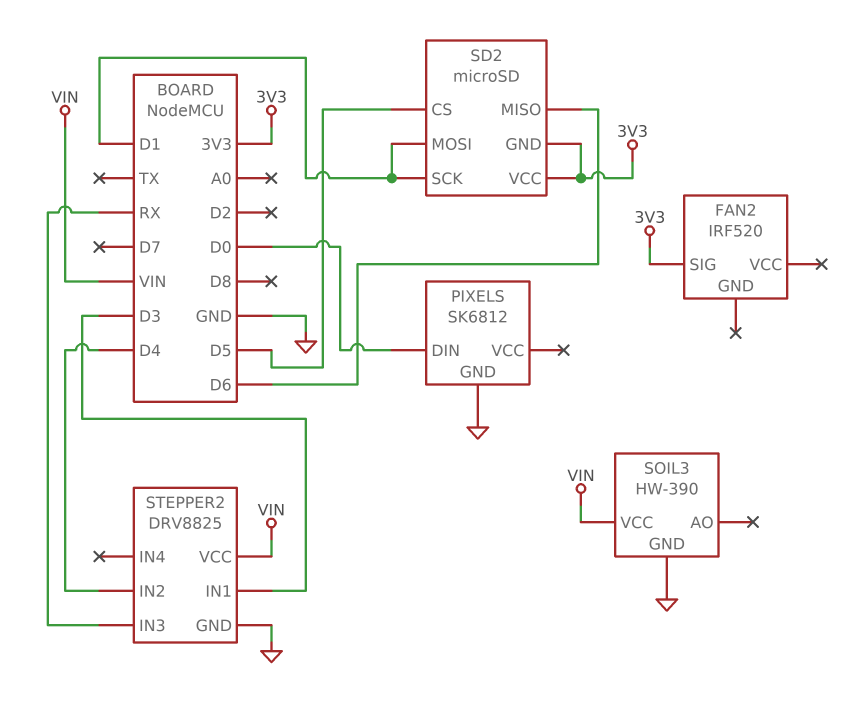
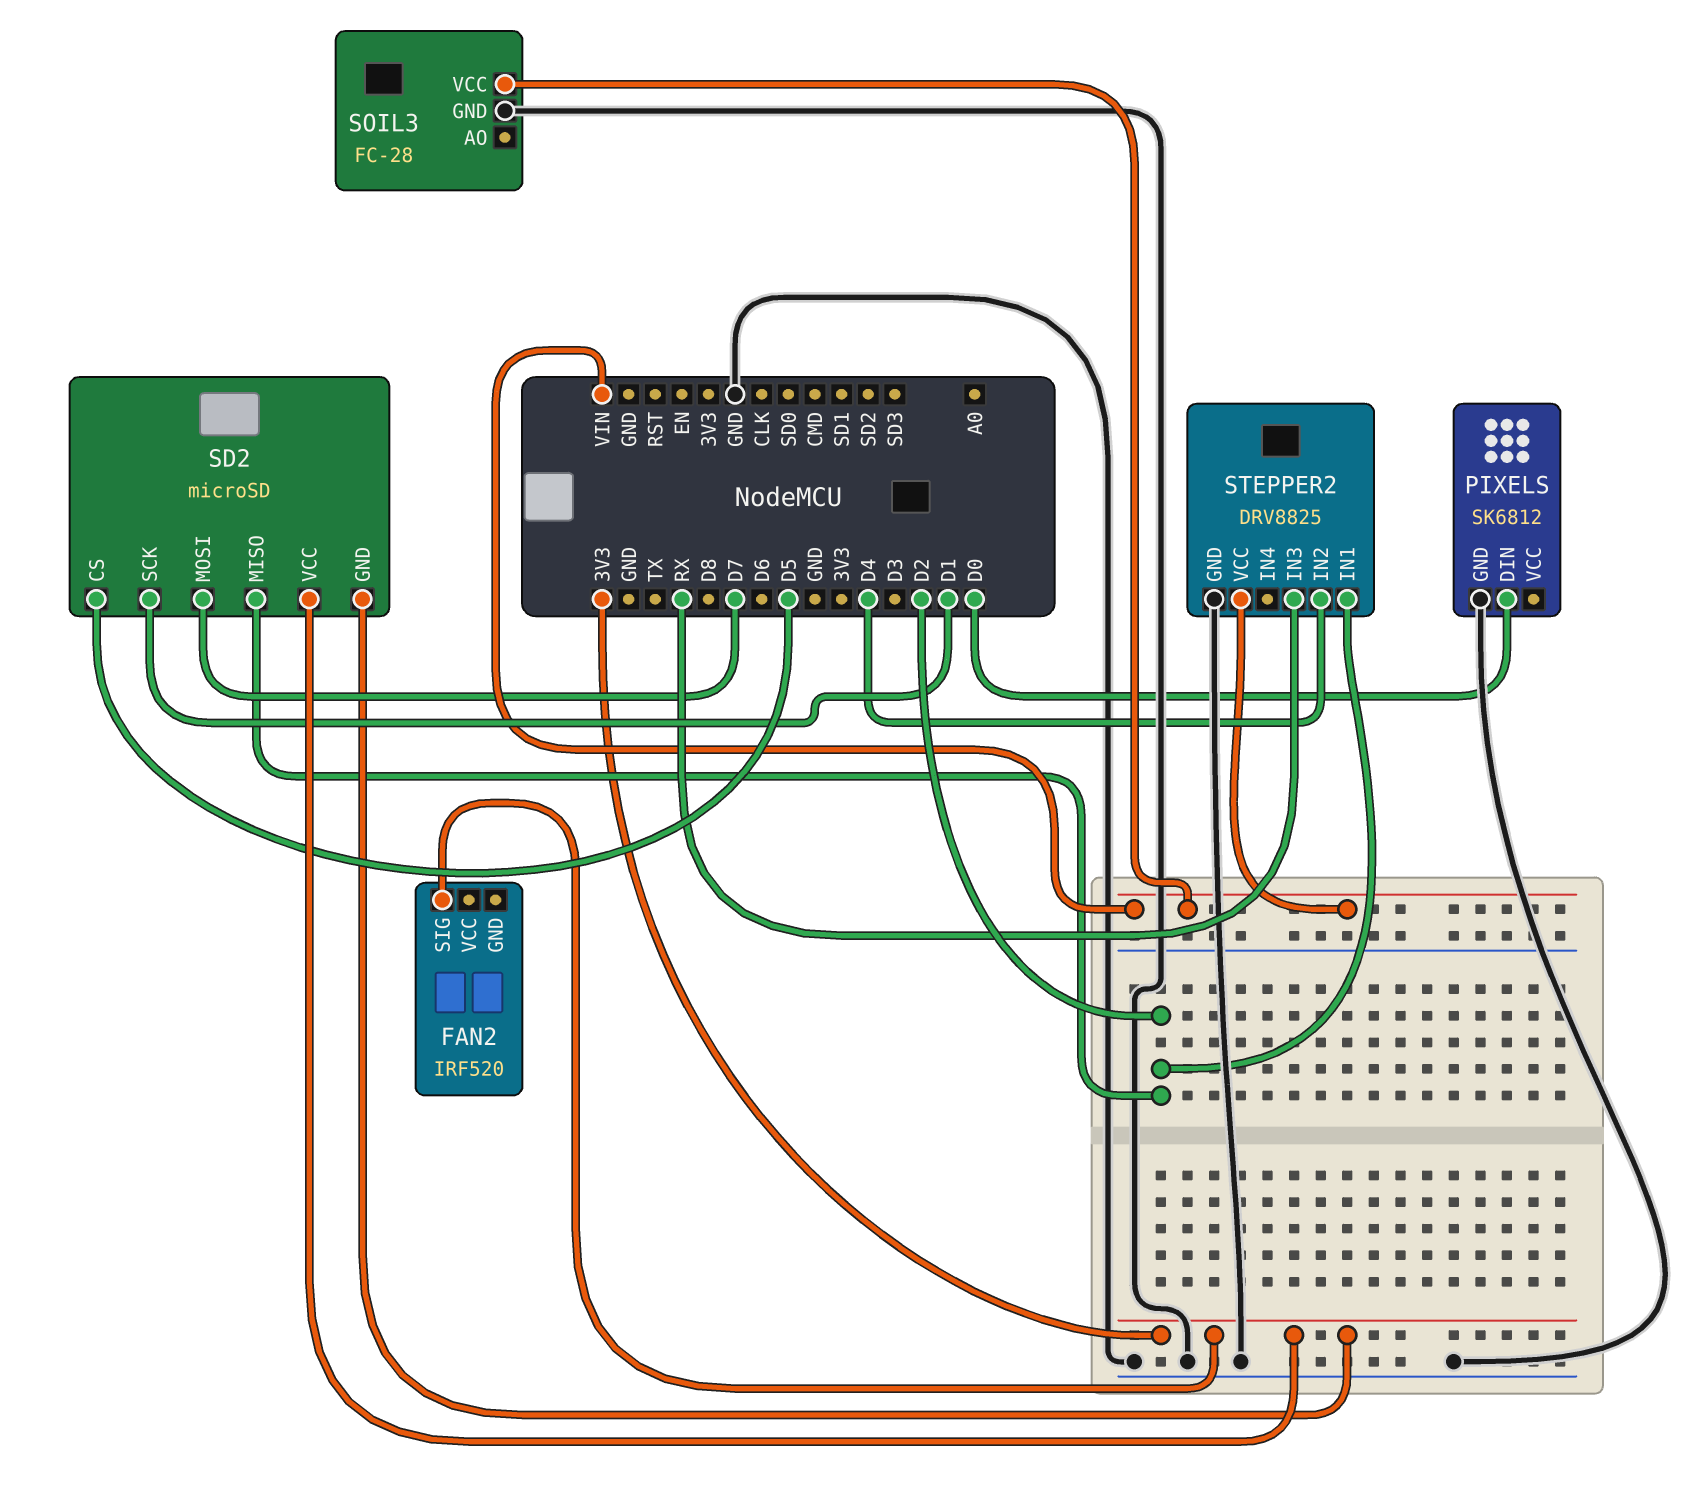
SD2 pin MISO: D6 -> D2
SD2 pin MOSI: D1 -> D7
SOIL3: HW-390 -> FC-28
STEPPER2 pin IN1: D3 -> D2

